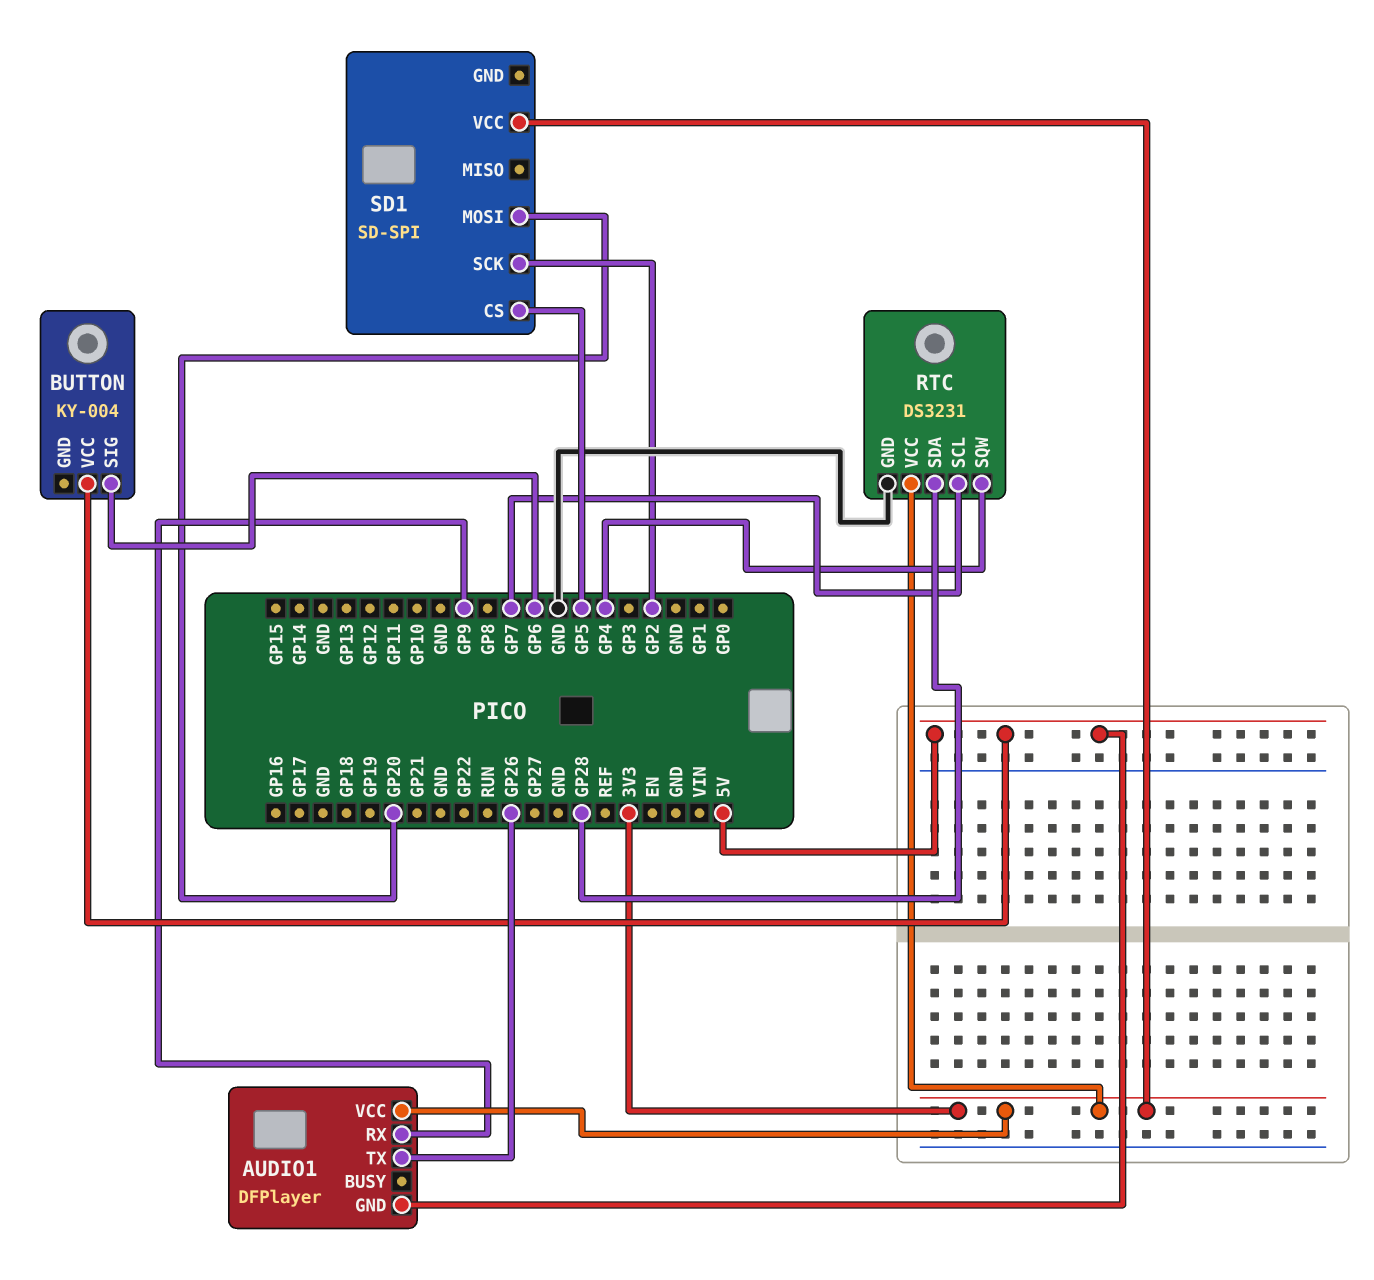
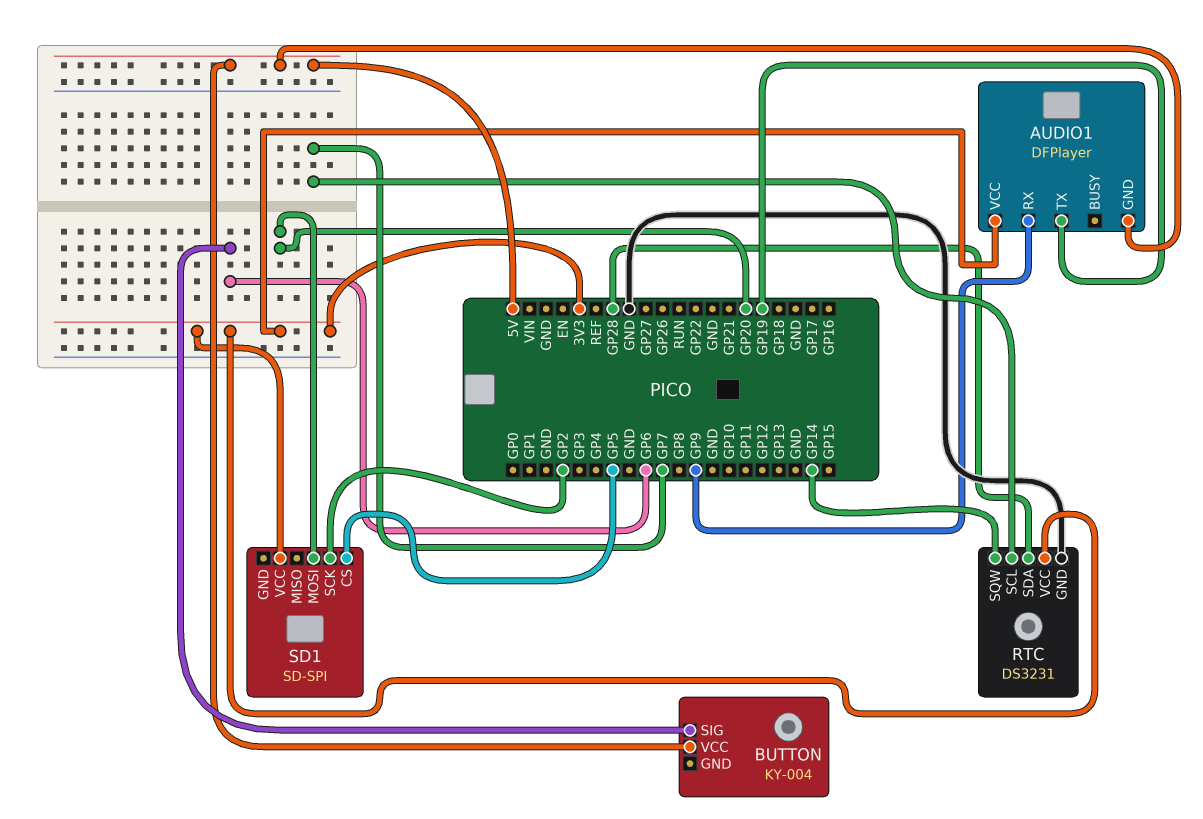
AUDIO1 pin TX: GP26 -> GP19
RTC pin SQW: GP4 -> GP14

